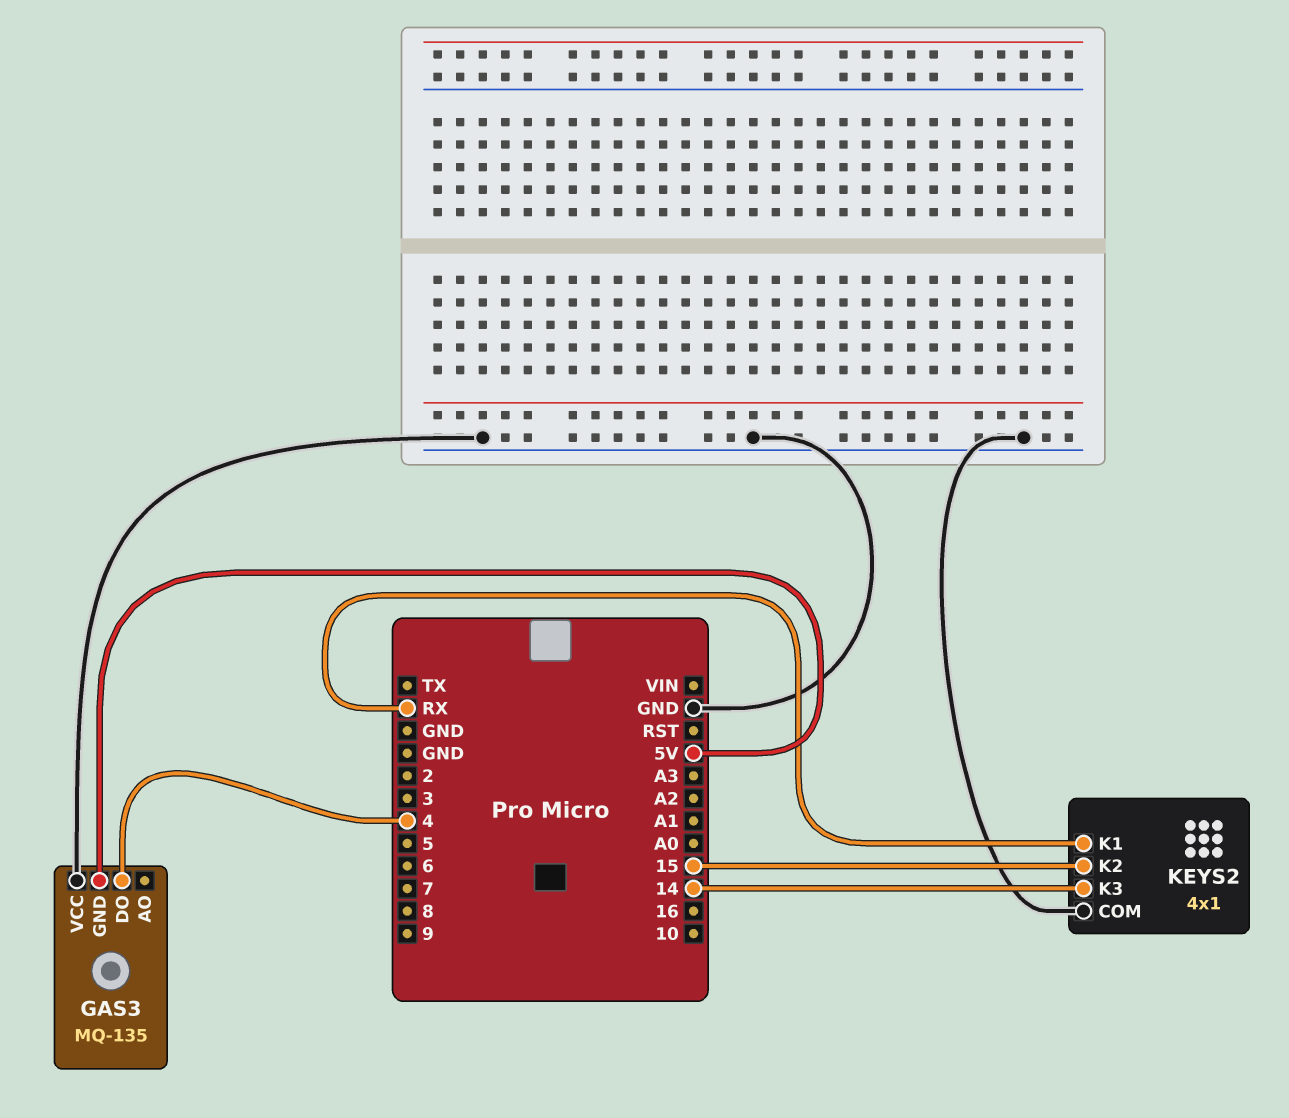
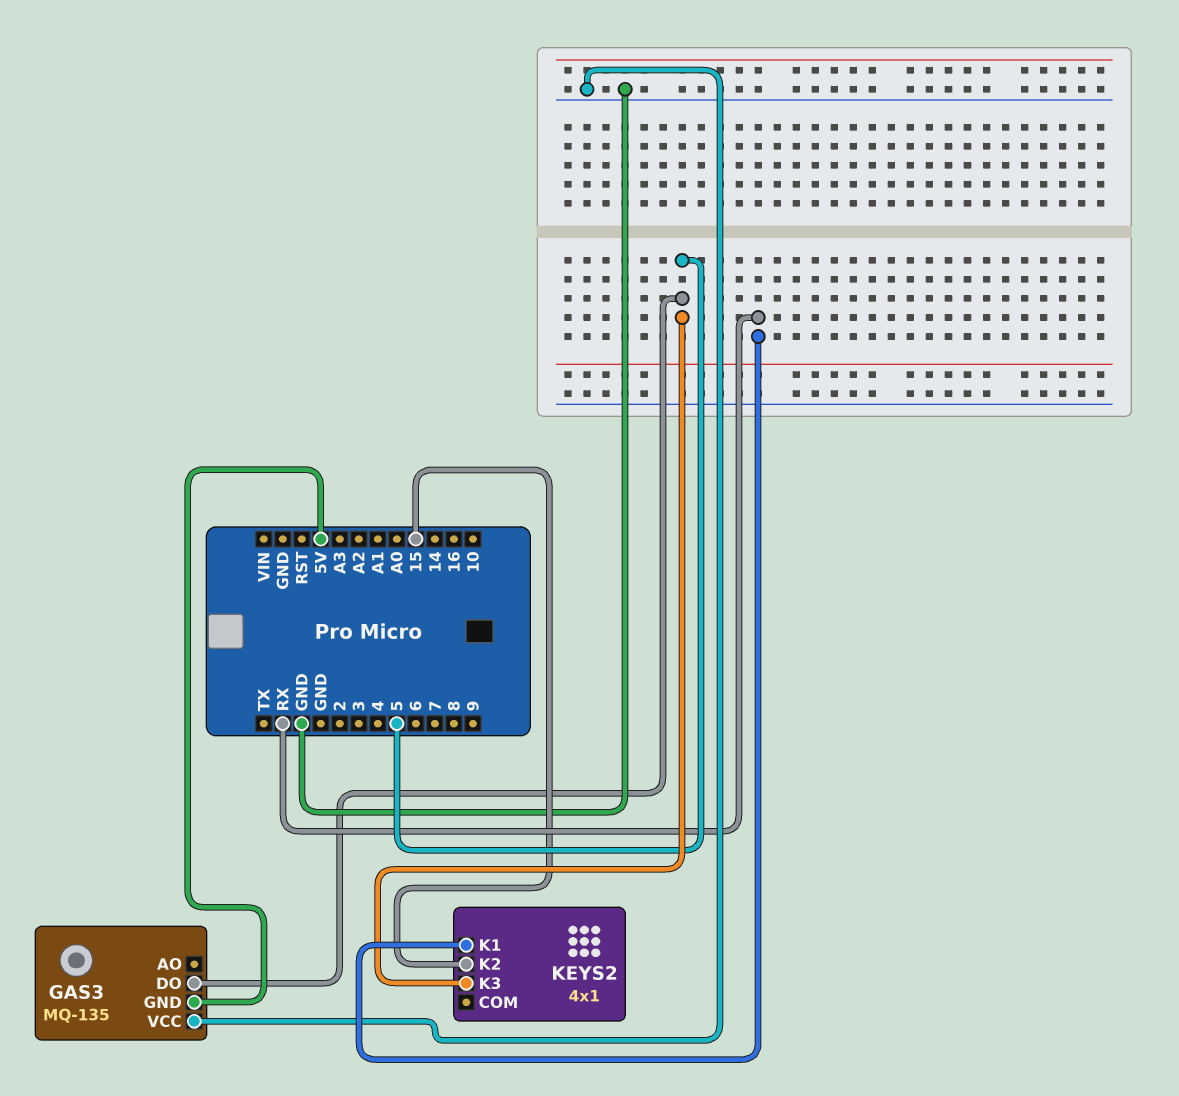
GAS3 pin DO: 4 -> 5
KEYS2 pin COM: GND -> none
KEYS2 pin K3: 14 -> 5

